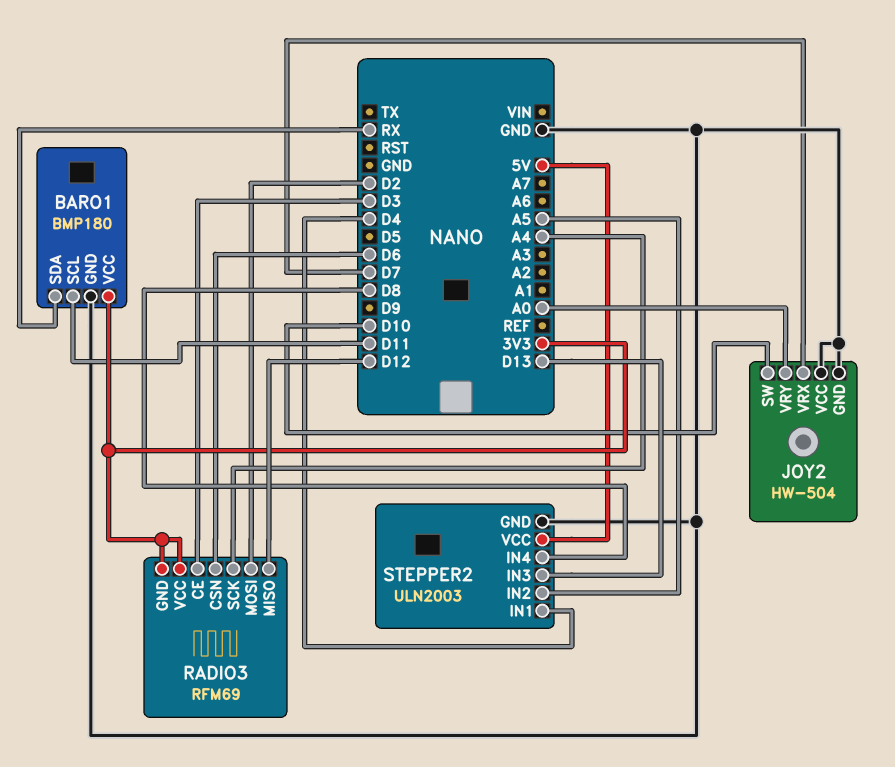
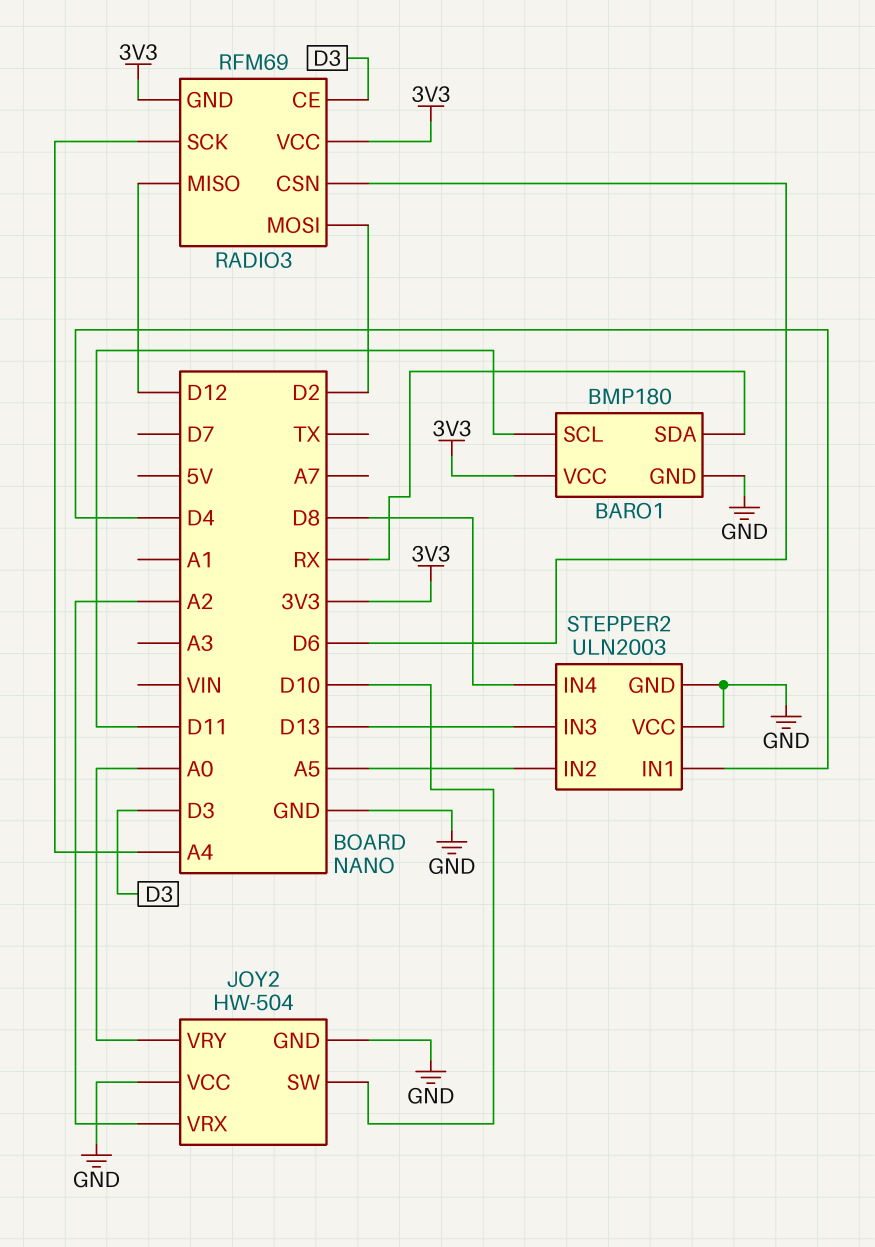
JOY2 pin VRX: D7 -> A2
STEPPER2 pin VCC: 5V -> GND

